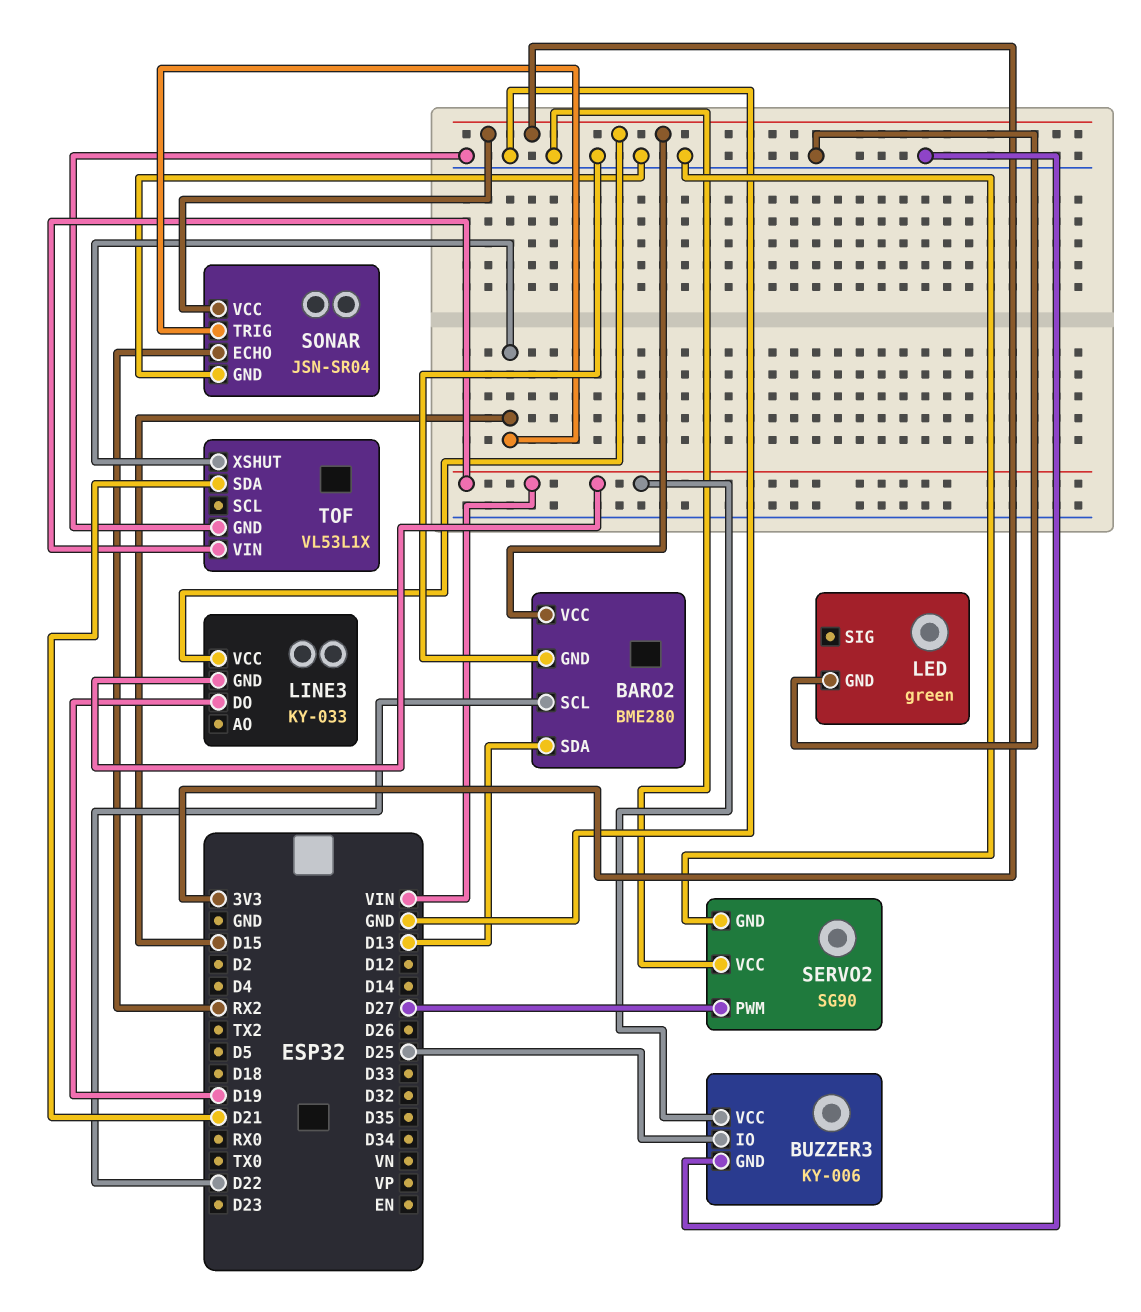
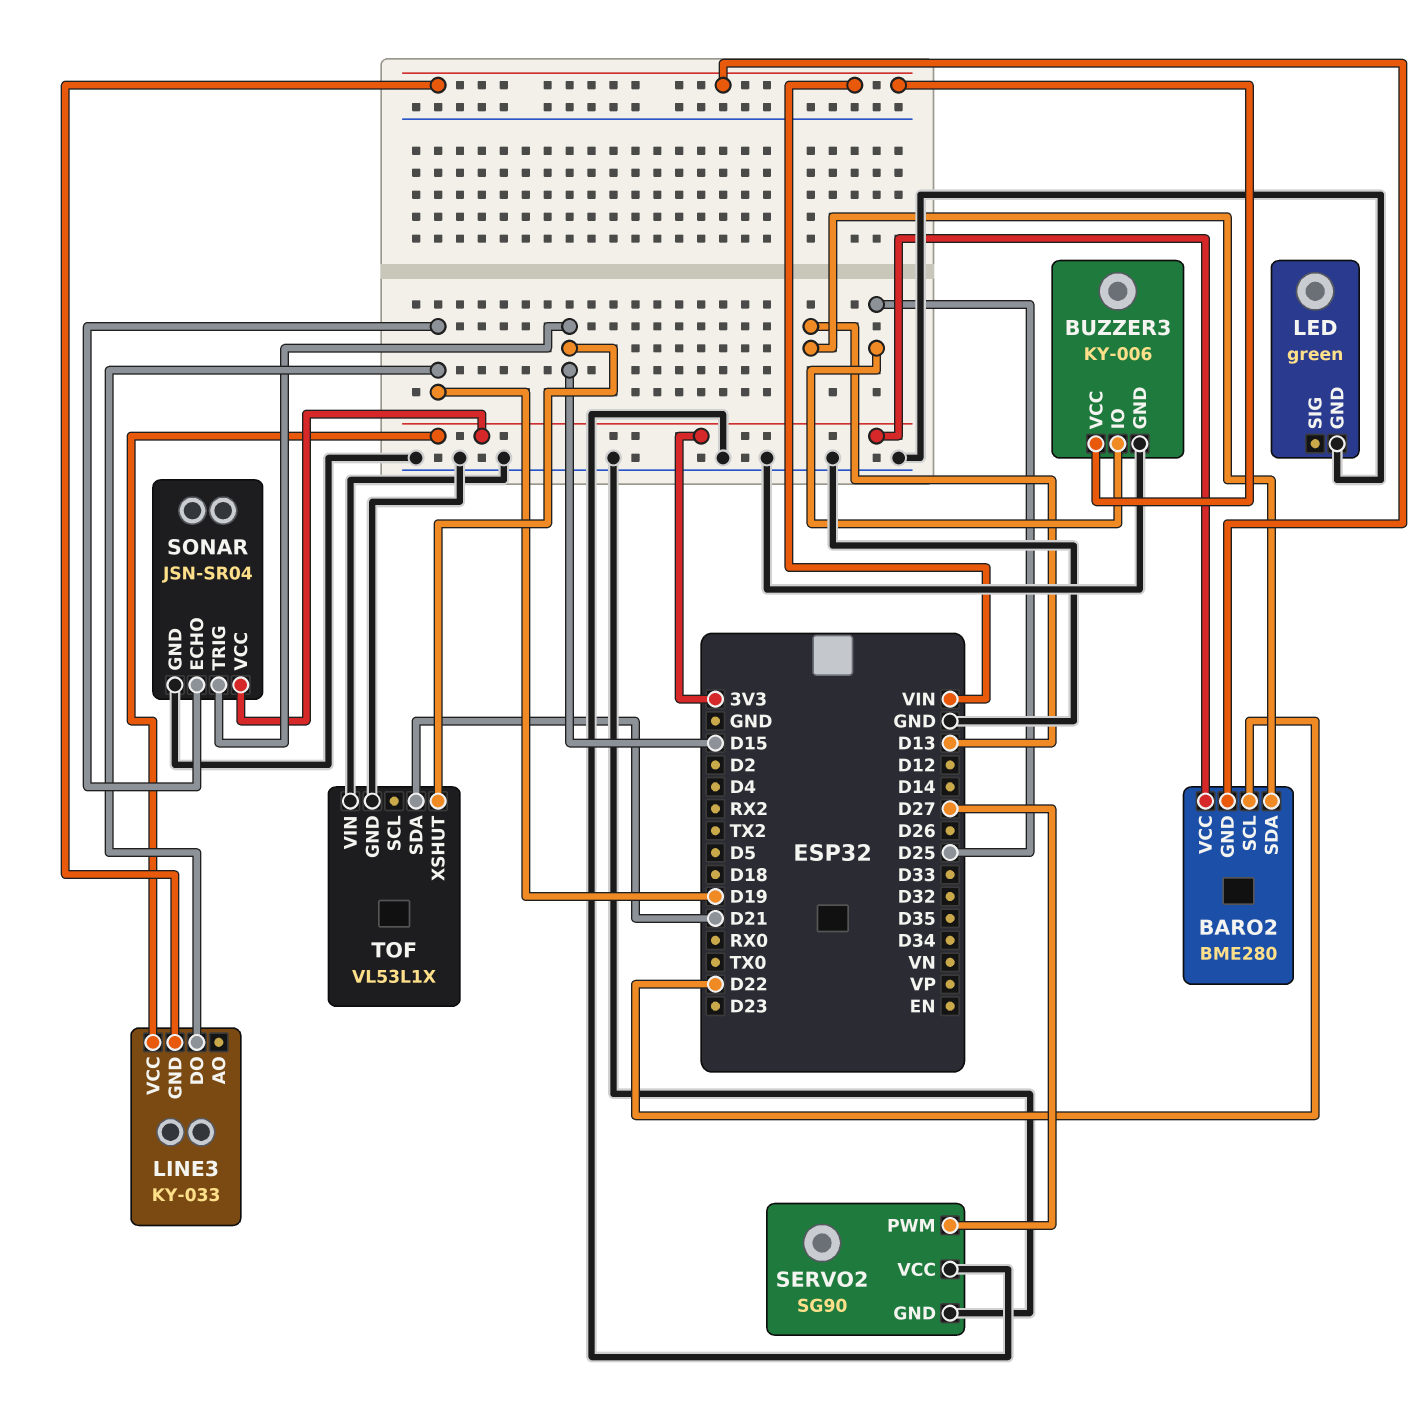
BARO2 pin GND: GND -> VIN
SONAR pin ECHO: RX2 -> D19
TOF pin VIN: VIN -> GND

